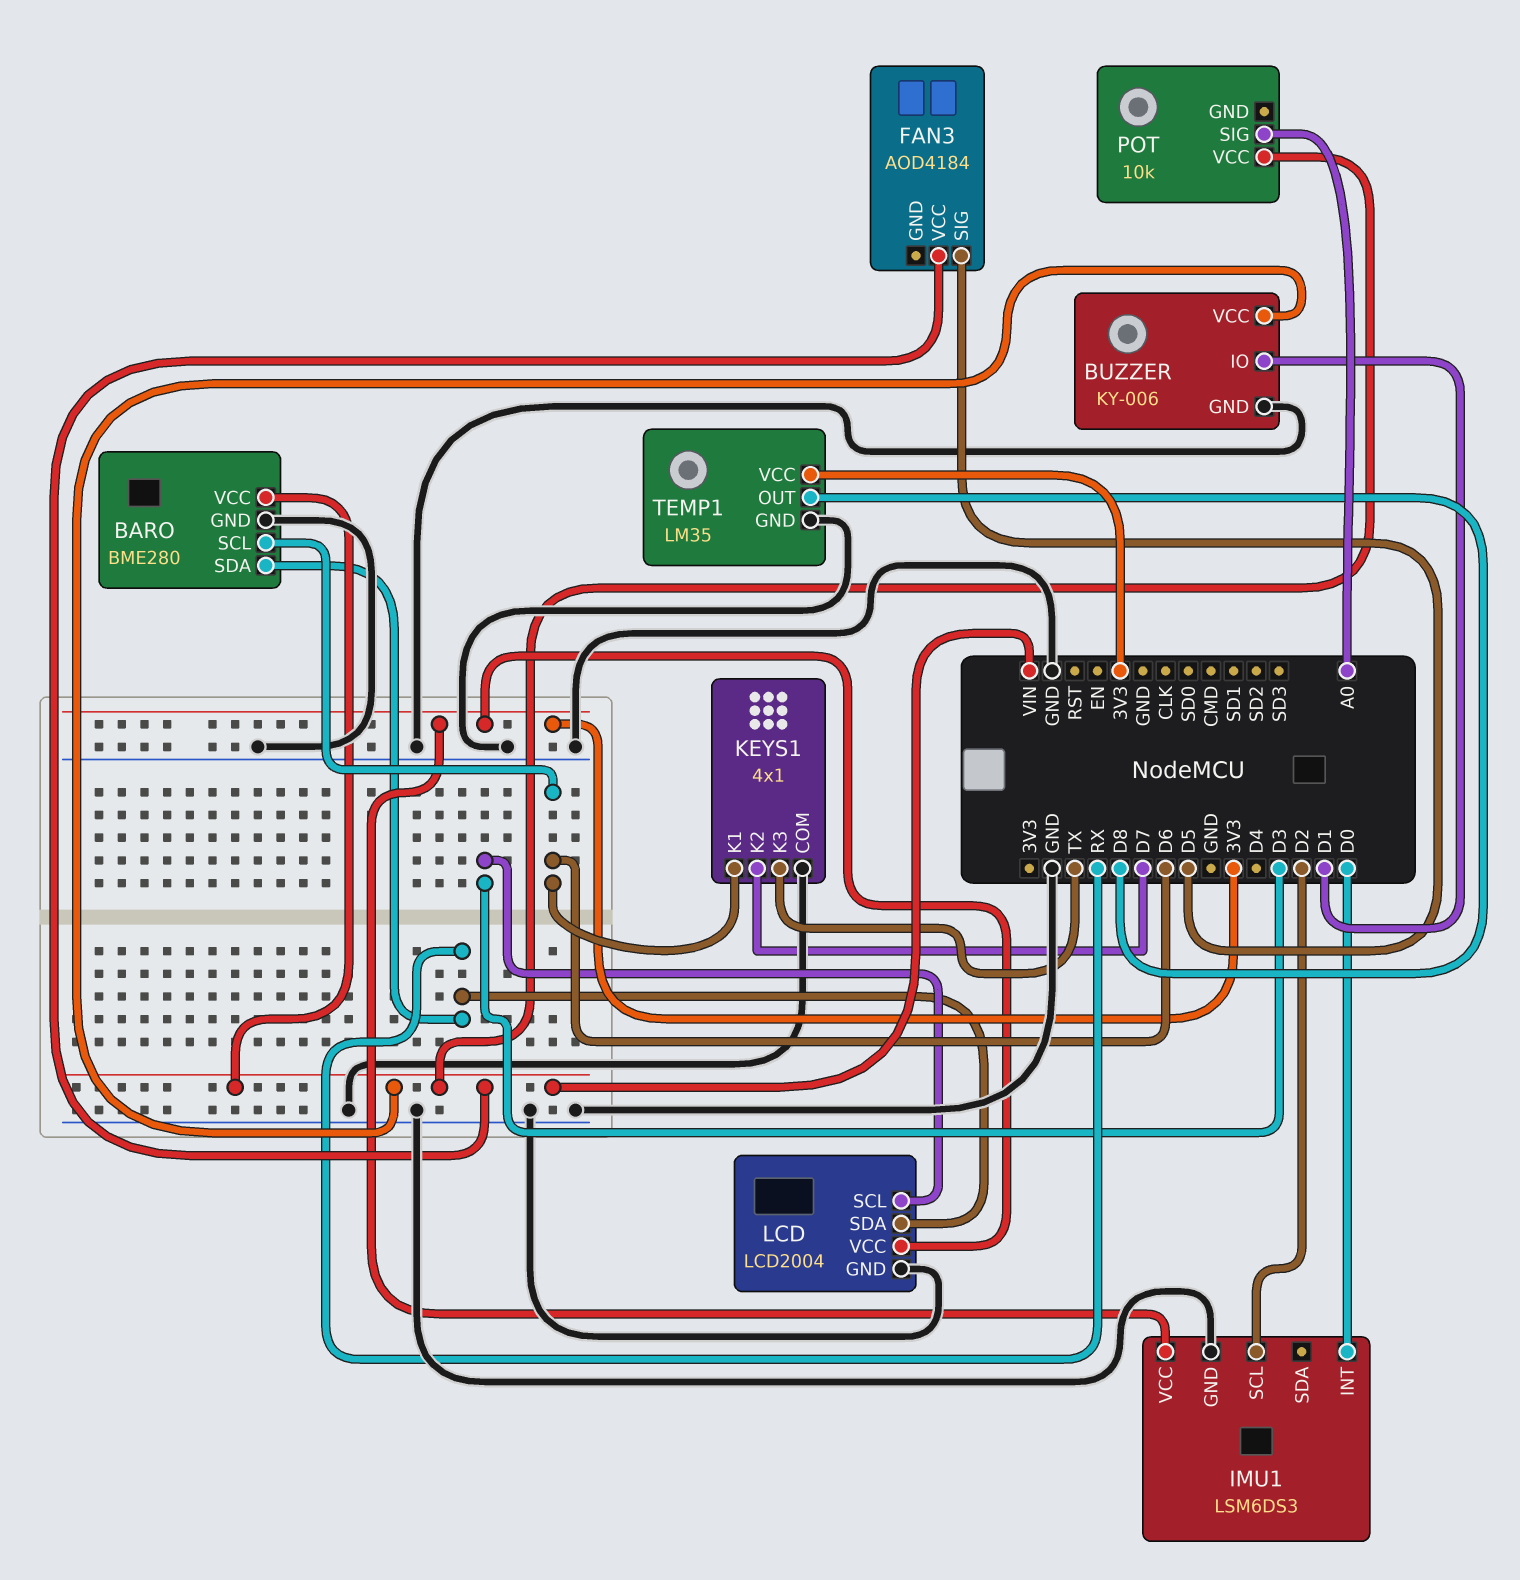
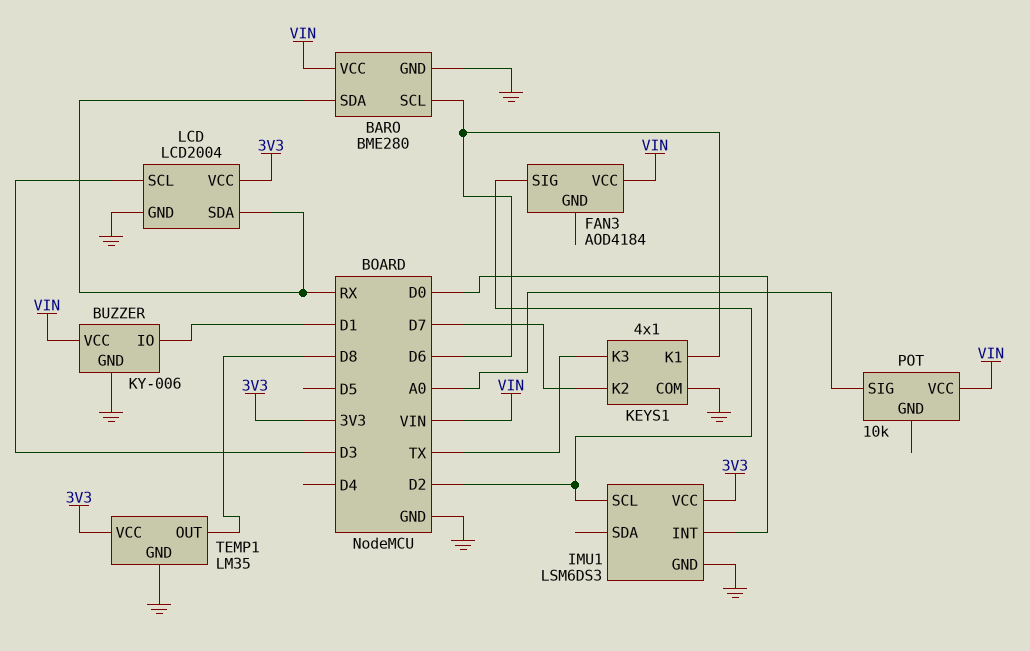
FAN3 pin SIG: D5 -> D2

